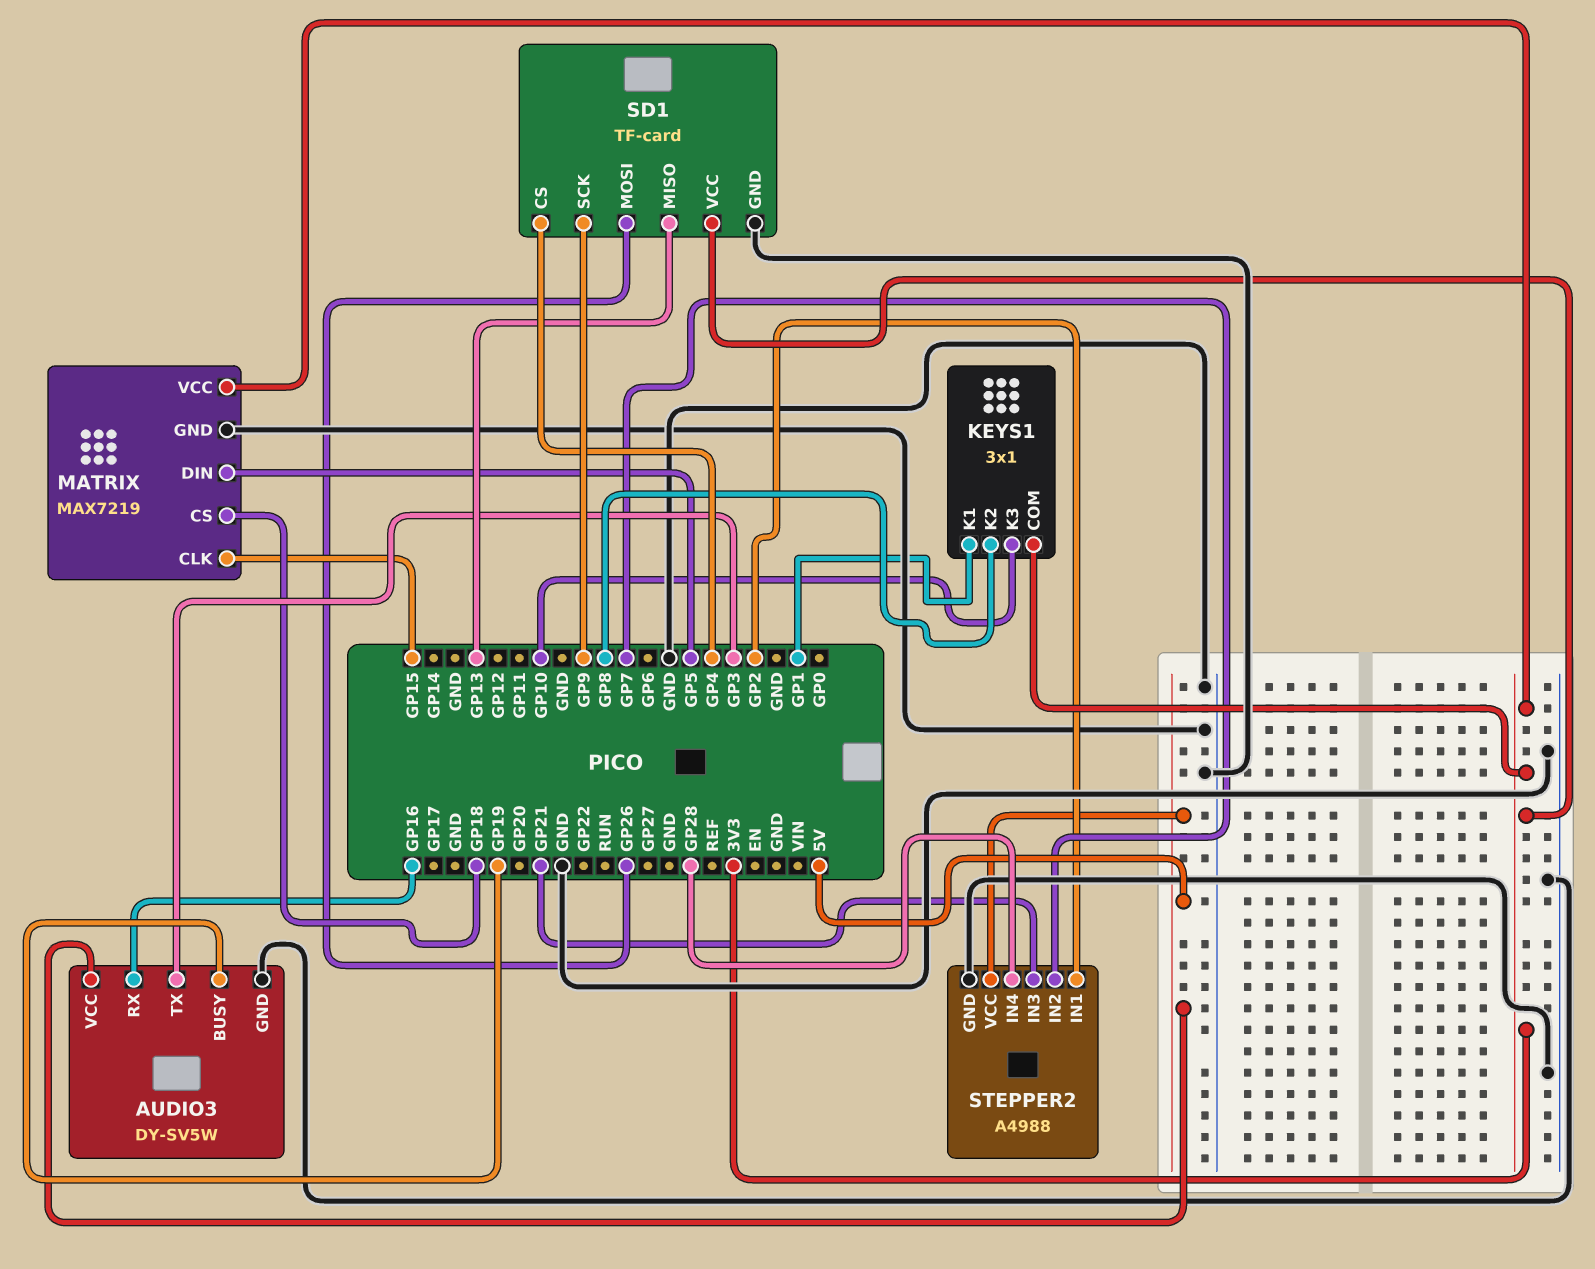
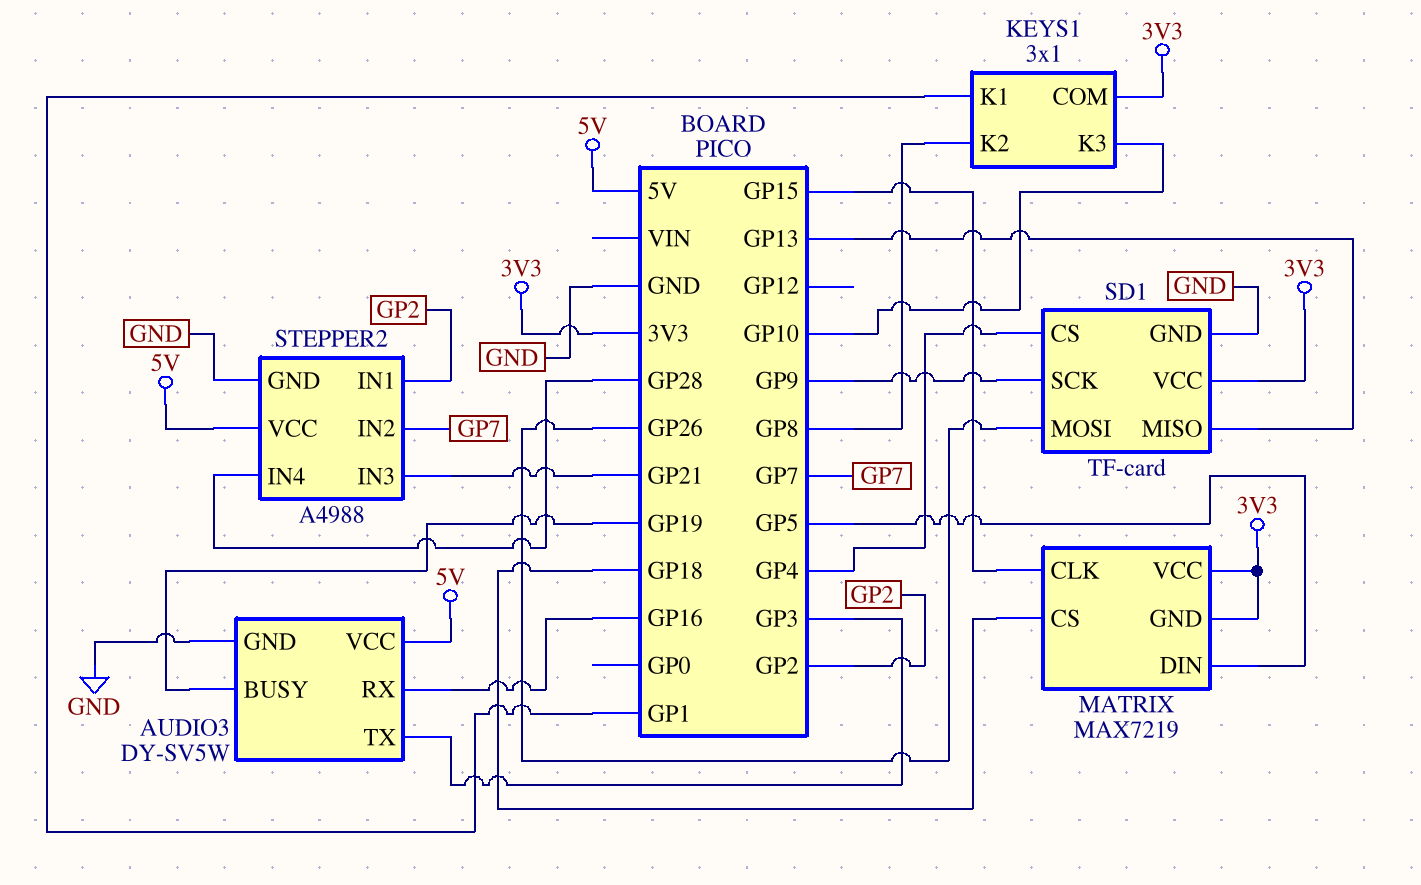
MATRIX pin GND: GND -> 3V3

